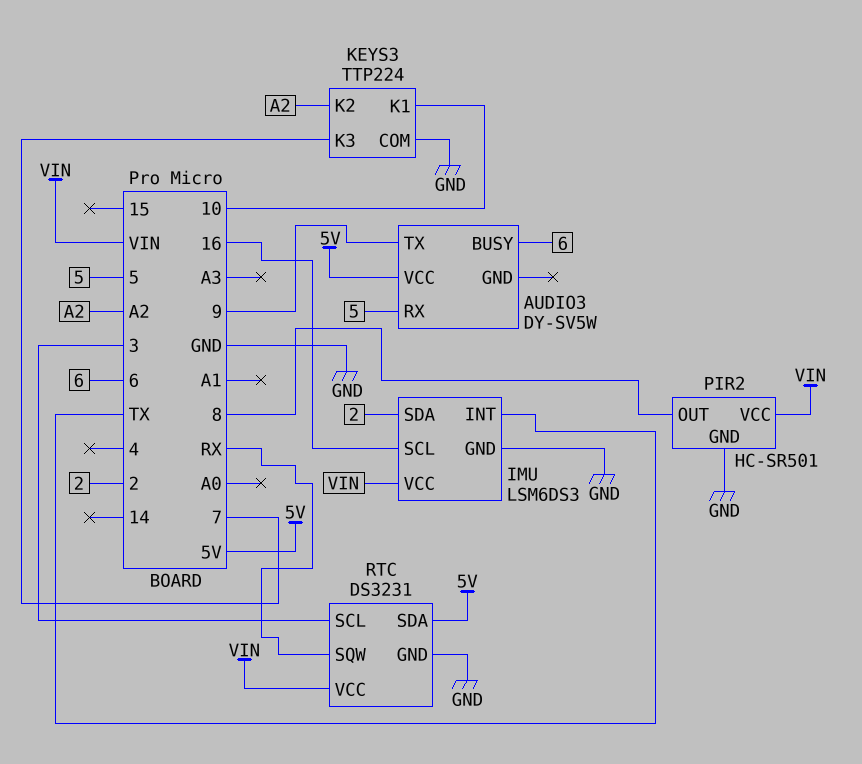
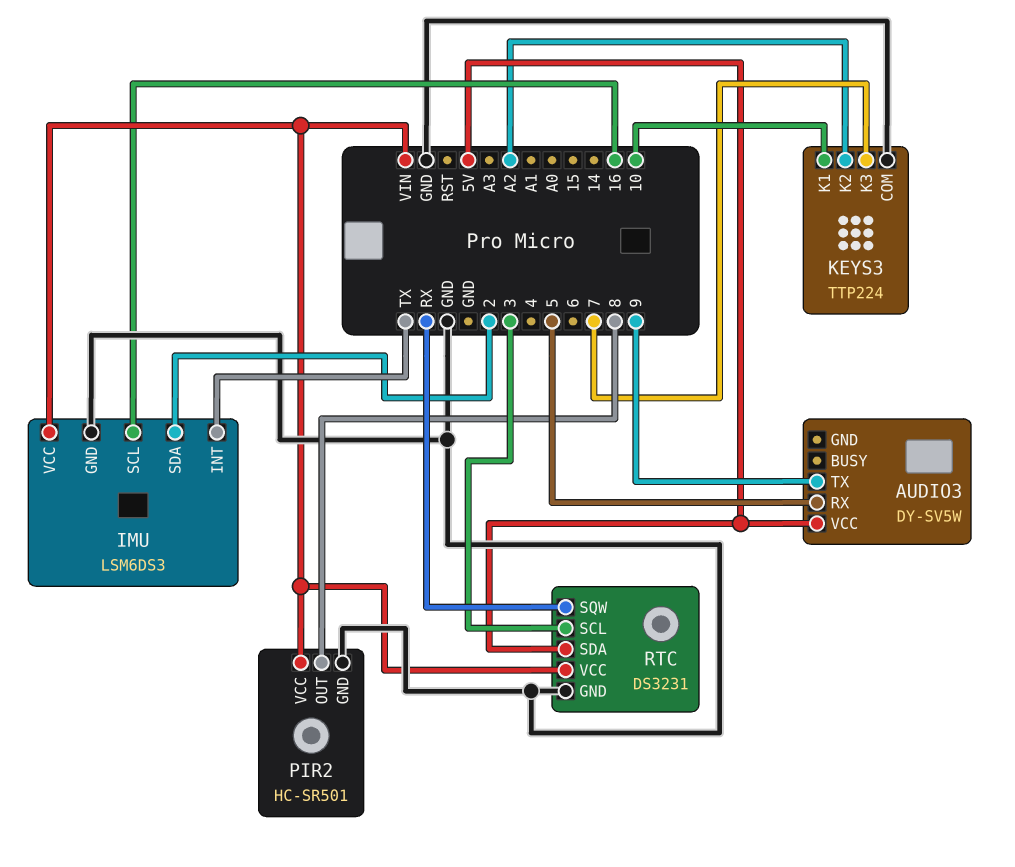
AUDIO3 pin BUSY: 6 -> none

